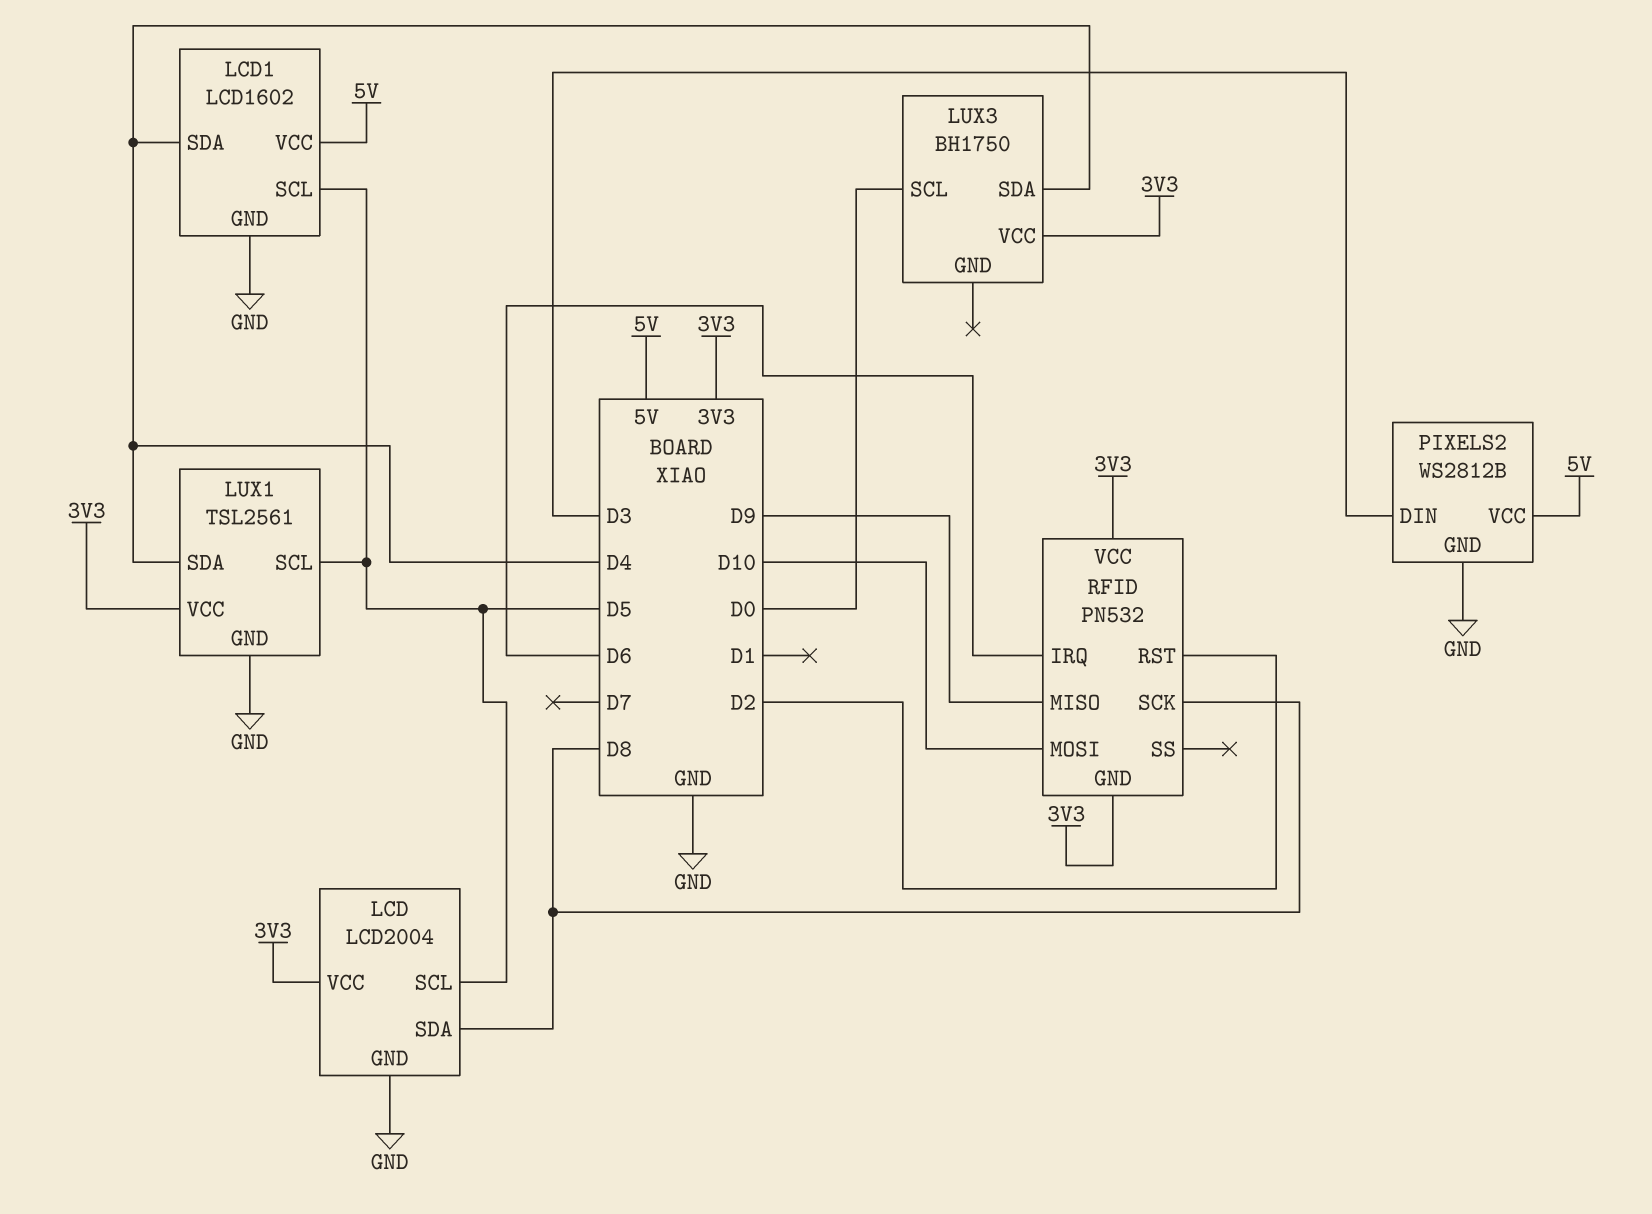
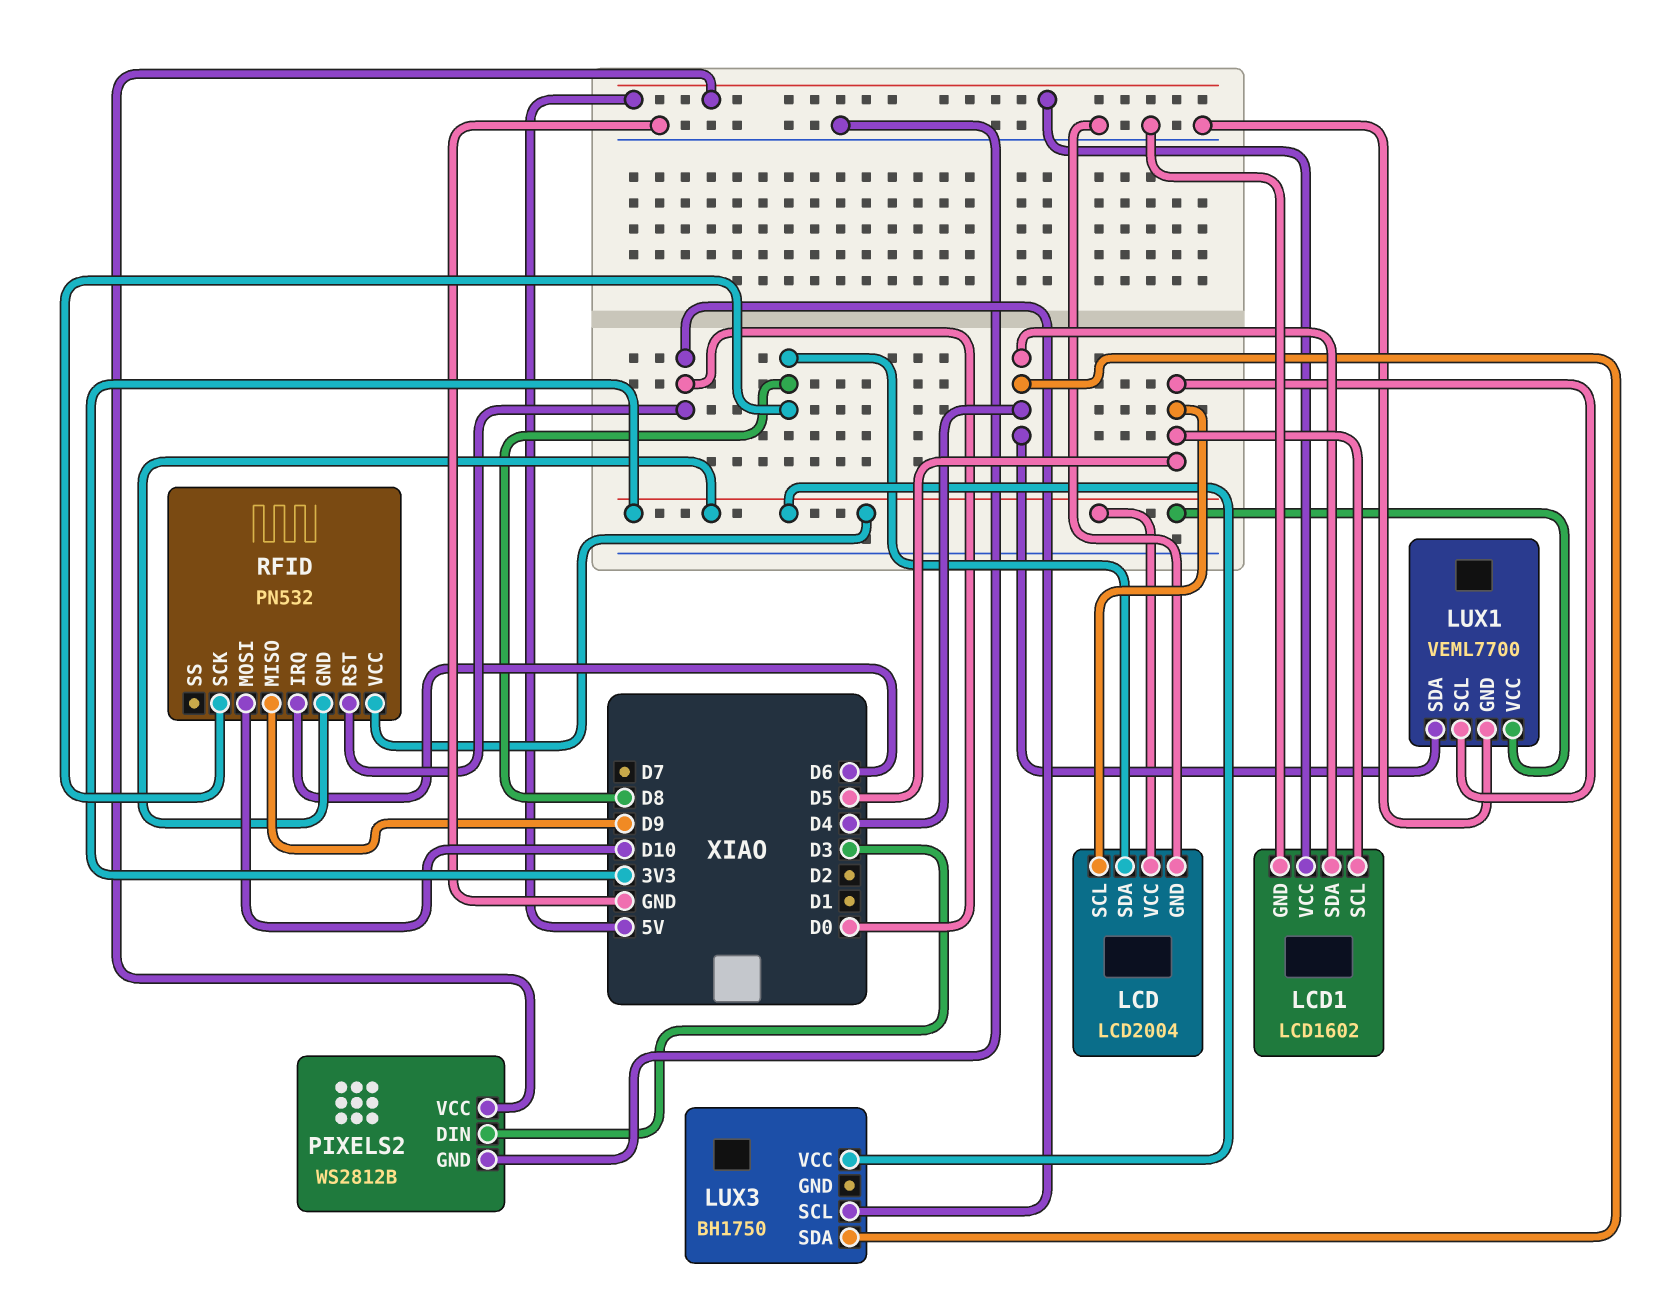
LUX1: TSL2561 -> VEML7700
RFID pin RST: D2 -> D0

